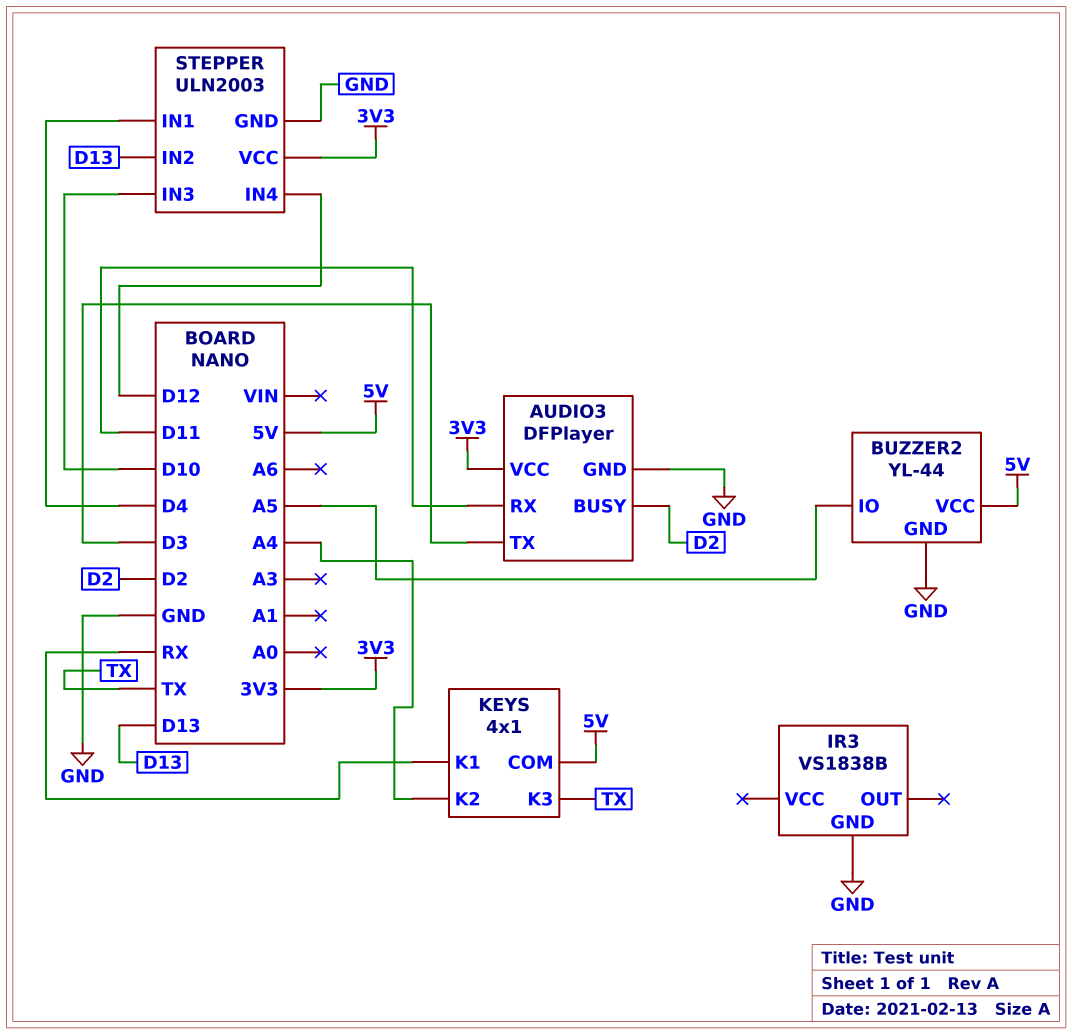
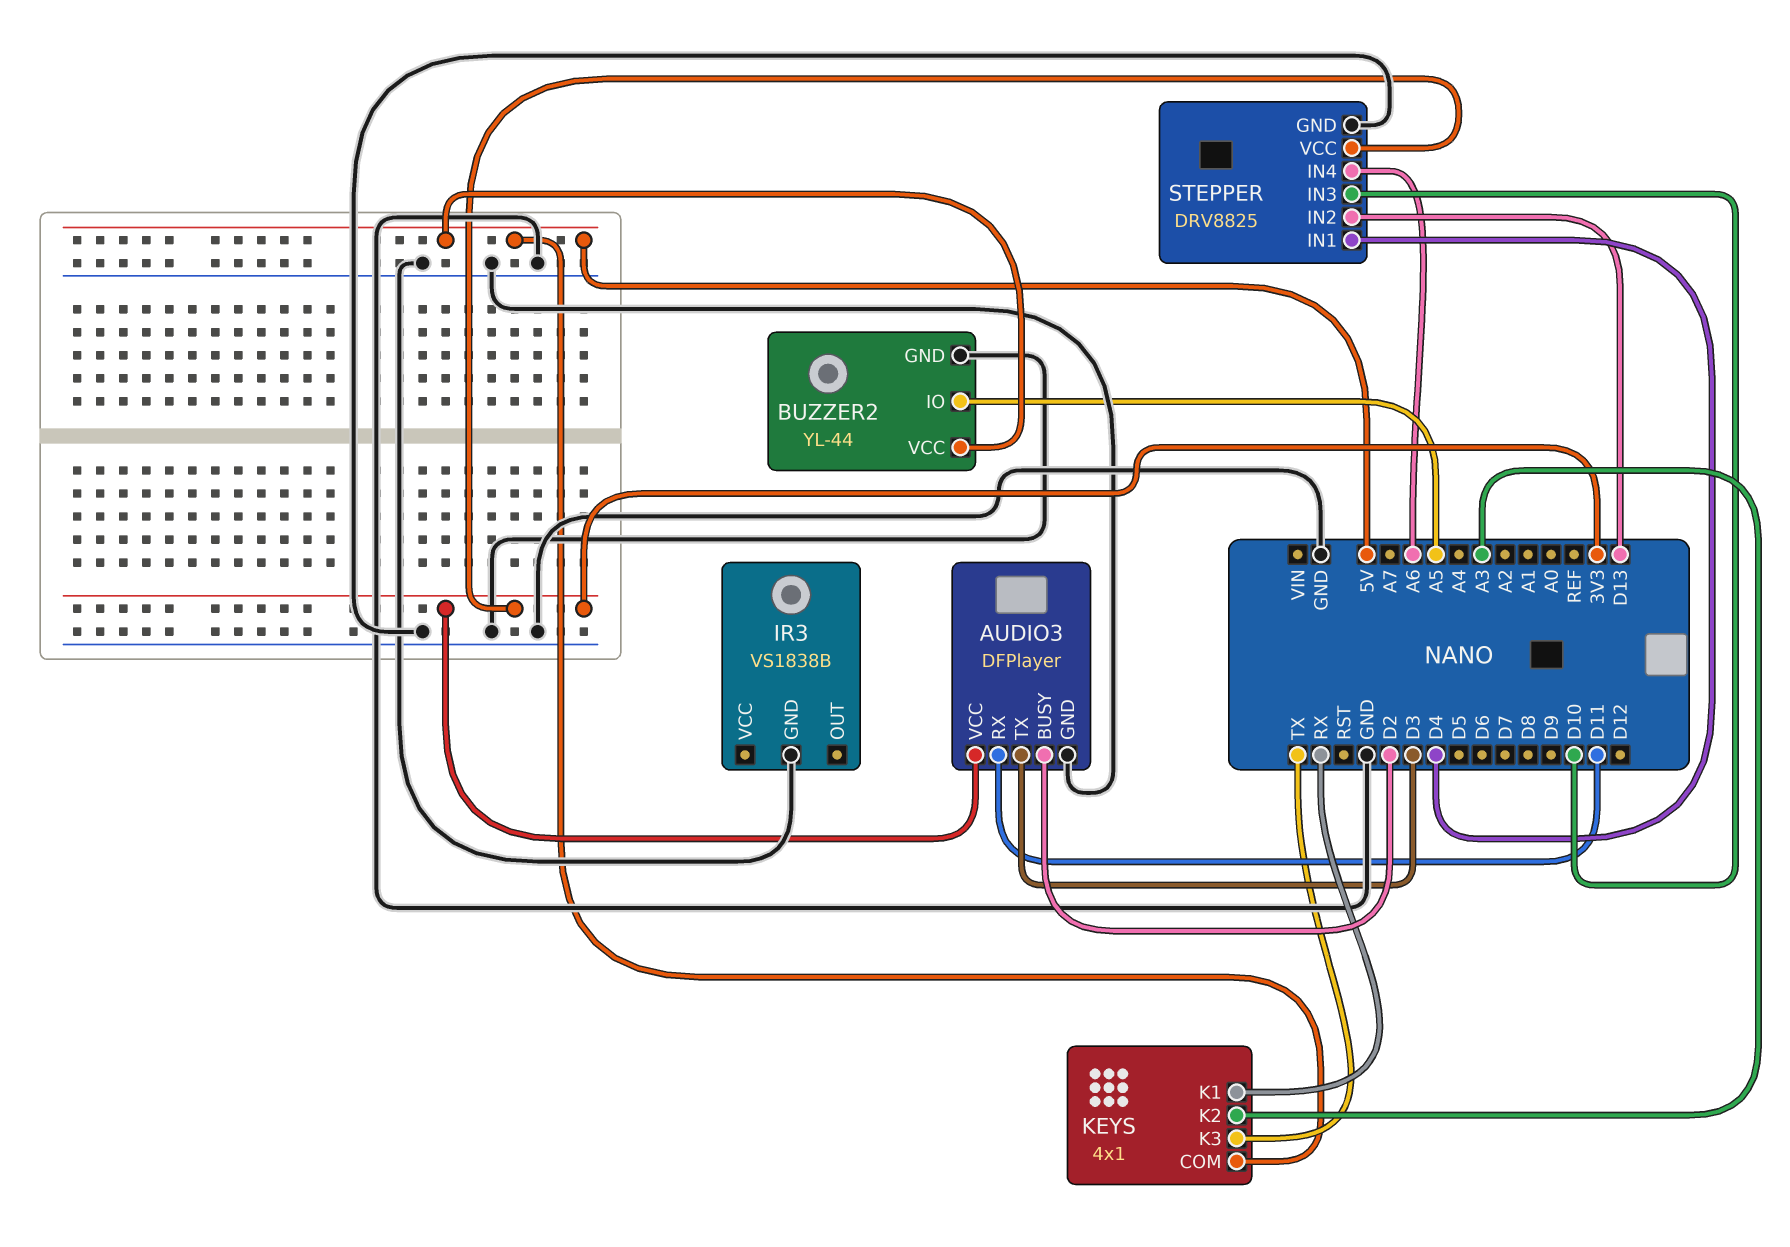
KEYS pin K2: A4 -> A3
STEPPER: ULN2003 -> DRV8825
STEPPER pin IN4: D12 -> A6

